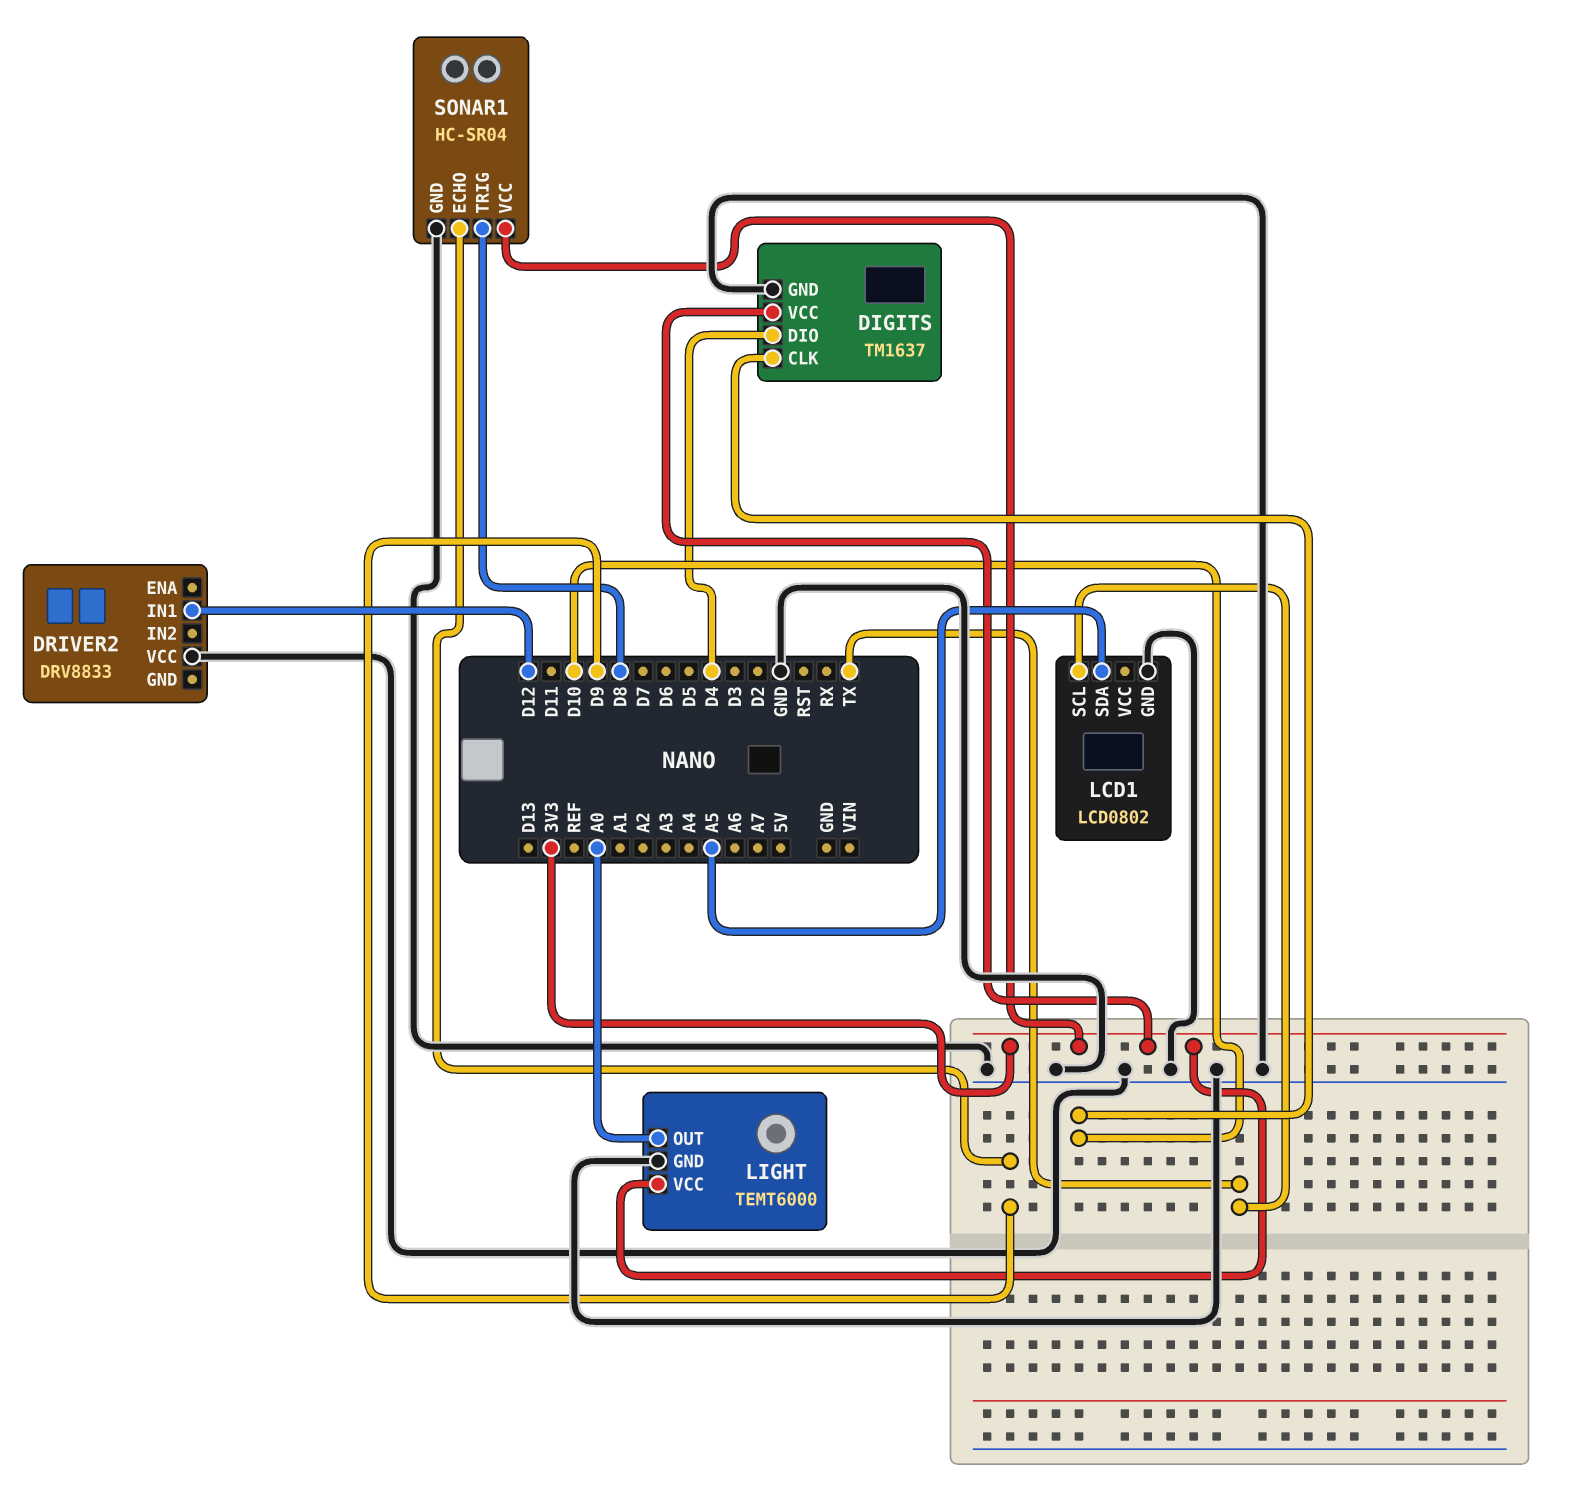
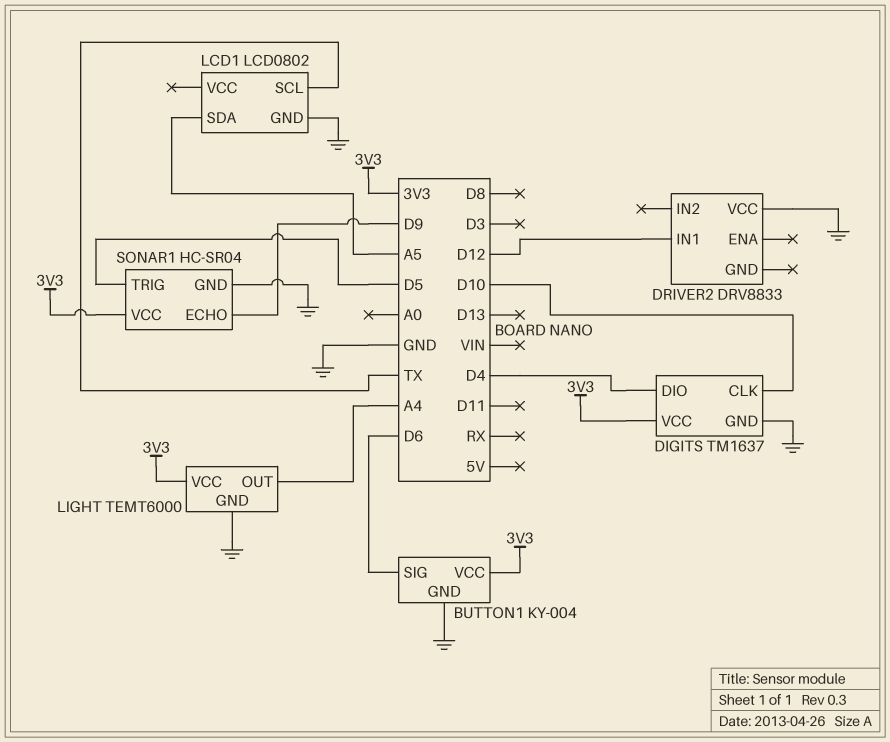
BUTTON1: none -> KY-004
BUTTON1 pin GND: none -> GND
BUTTON1 pin SIG: none -> D6
BUTTON1 pin VCC: none -> 3V3
LIGHT pin OUT: A0 -> A4
SONAR1 pin TRIG: D8 -> D5

